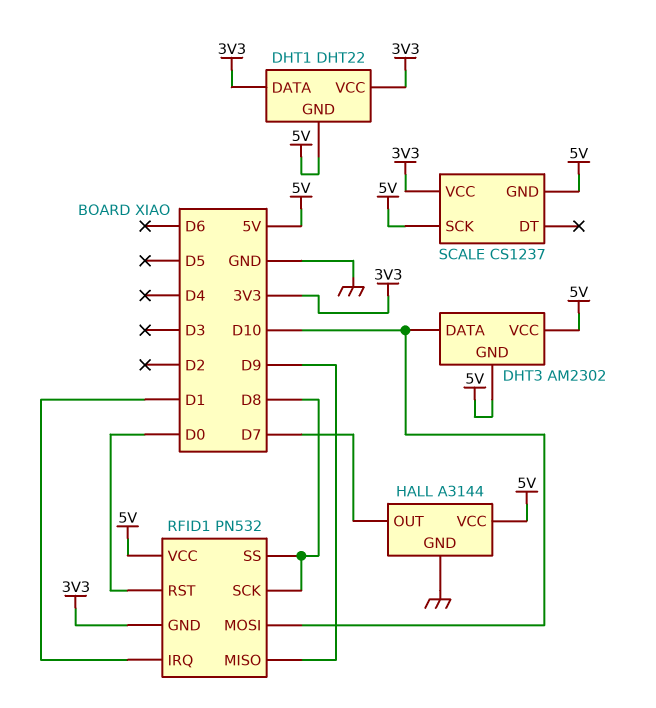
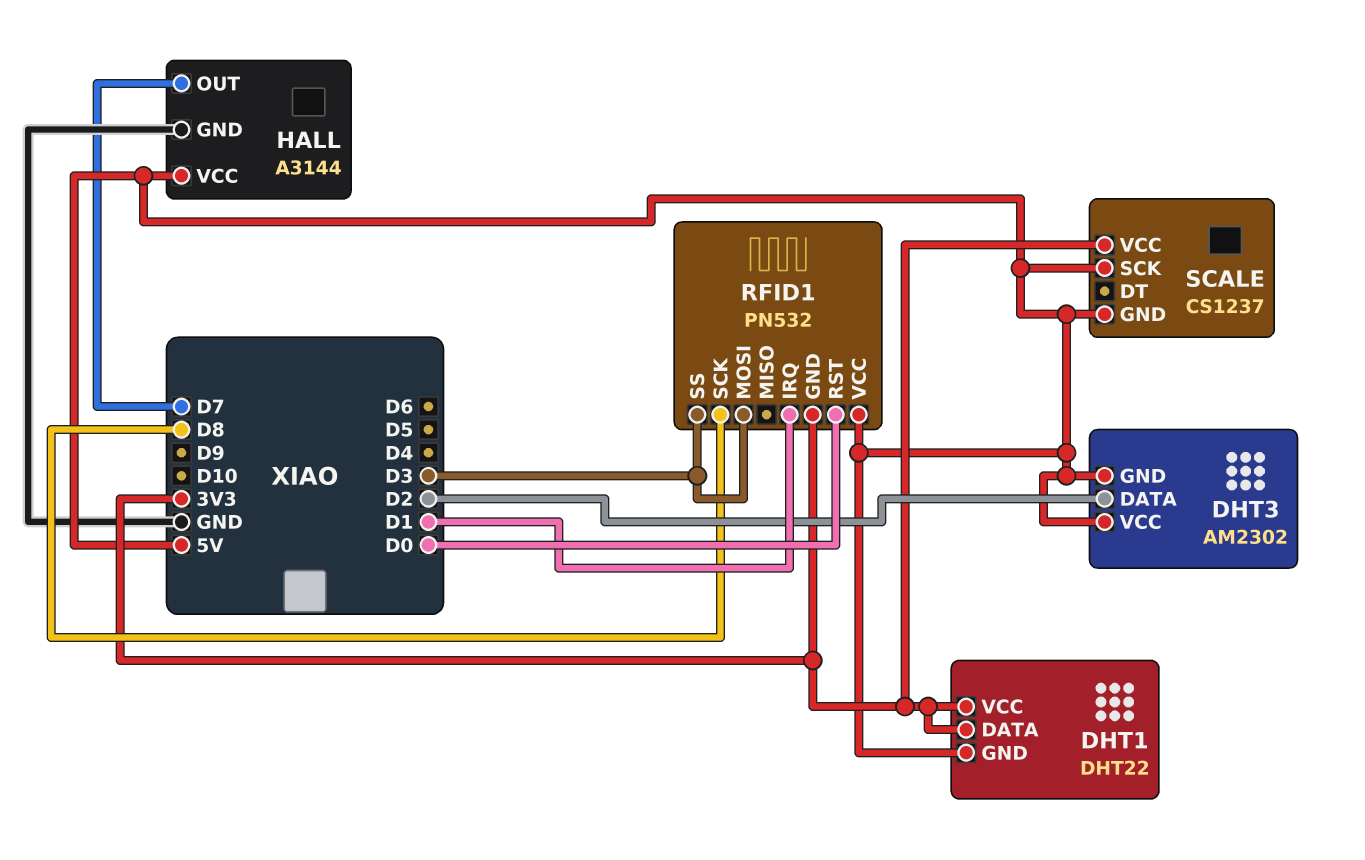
DHT3 pin DATA: D10 -> D2
RFID1 pin MISO: D9 -> none
RFID1 pin MOSI: D10 -> D3
RFID1 pin SS: D8 -> D3

